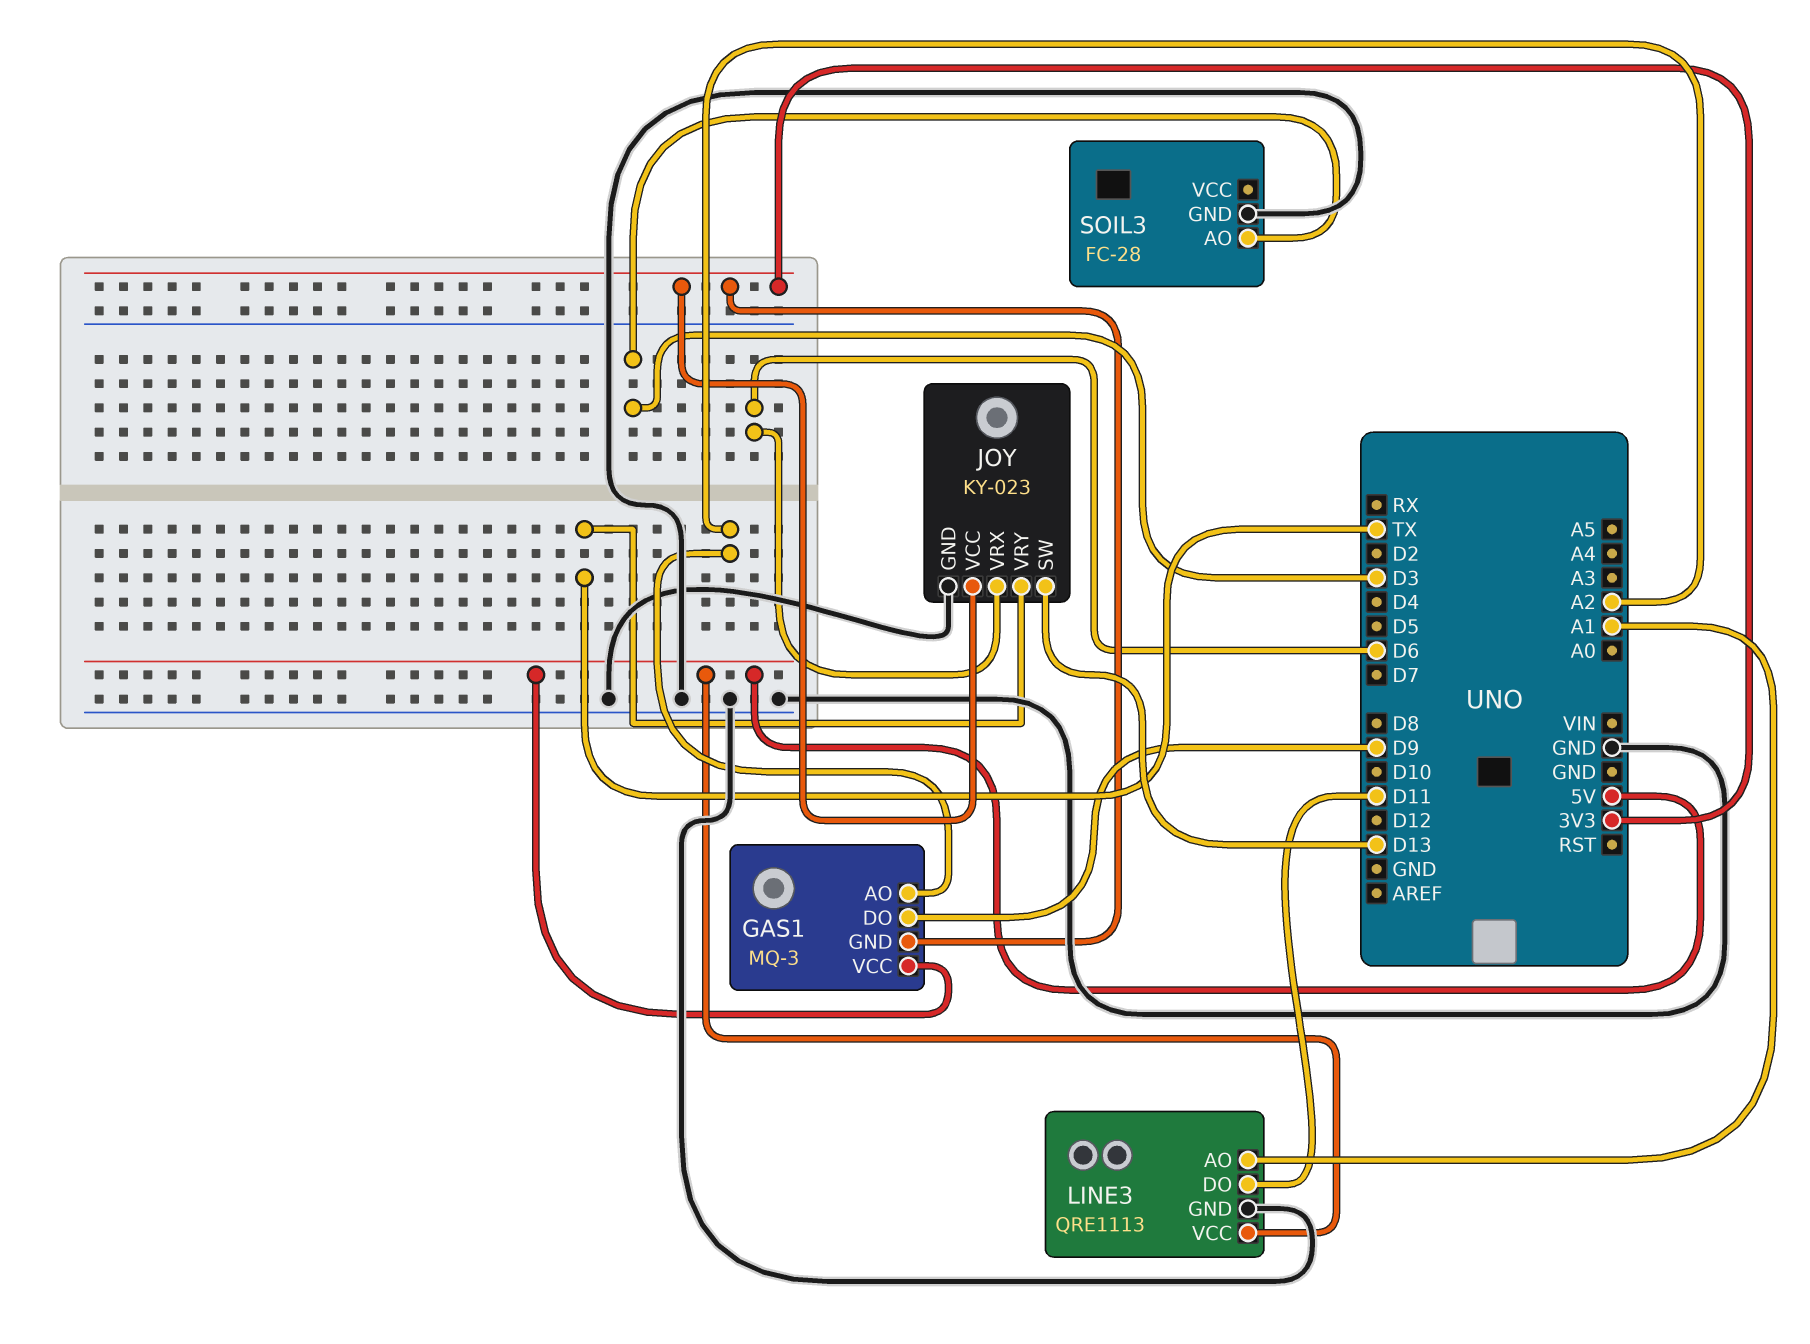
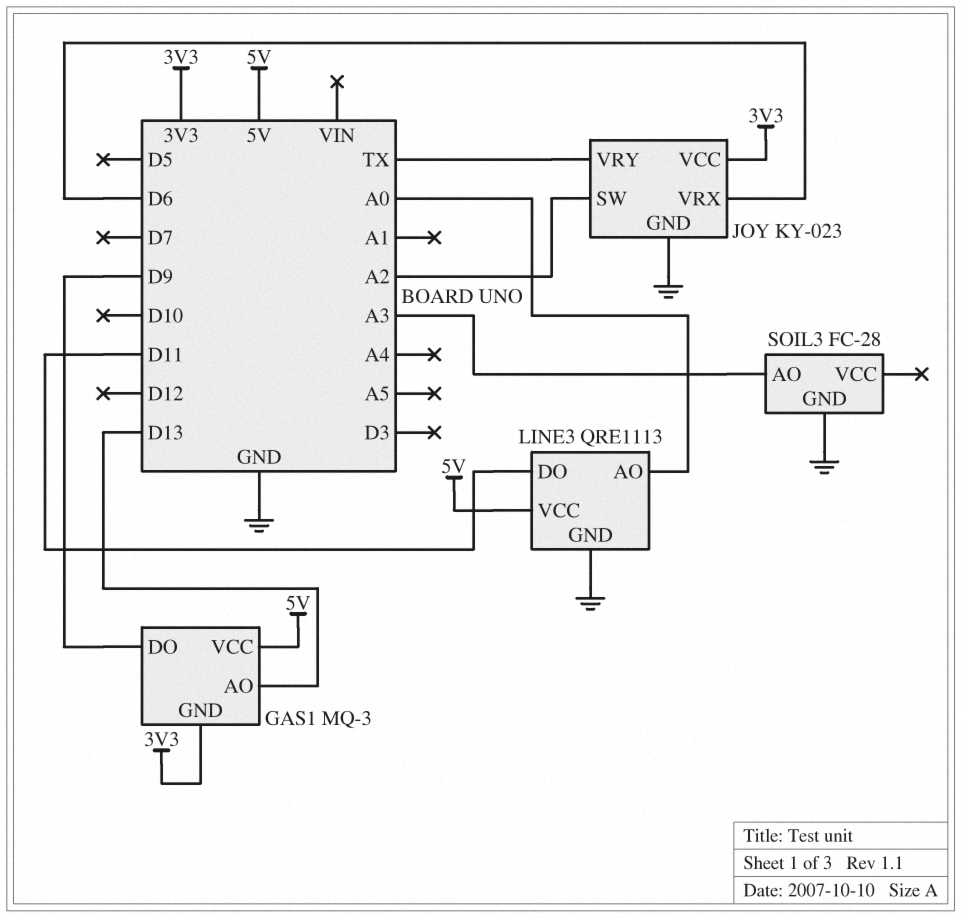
GAS1 pin AO: A2 -> D13
JOY pin SW: D13 -> A2
LINE3 pin AO: A1 -> A0
SOIL3 pin AO: D3 -> A3

